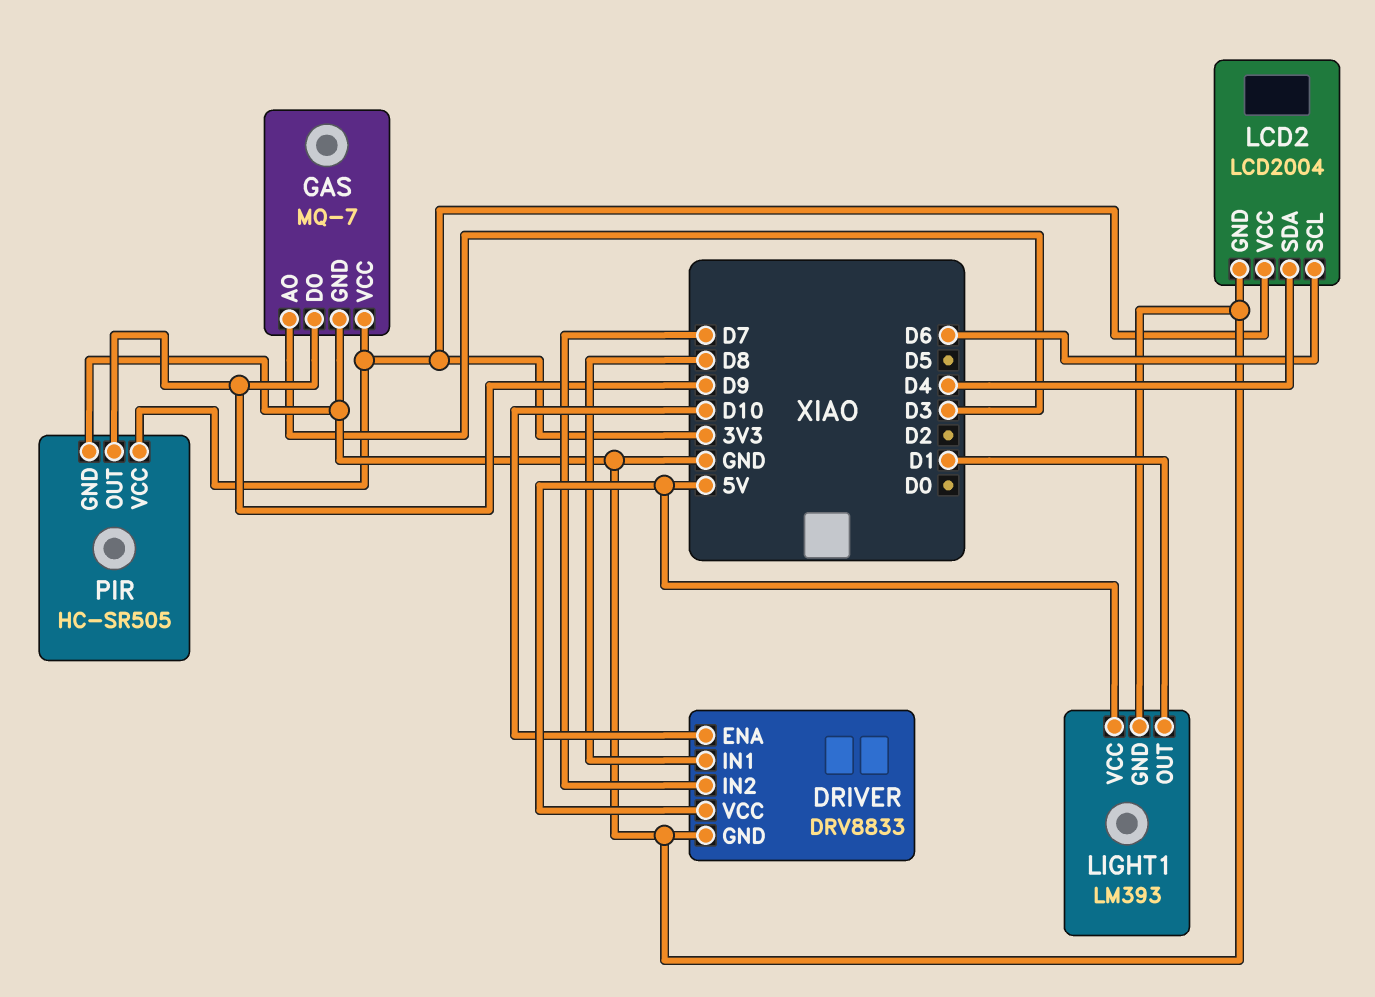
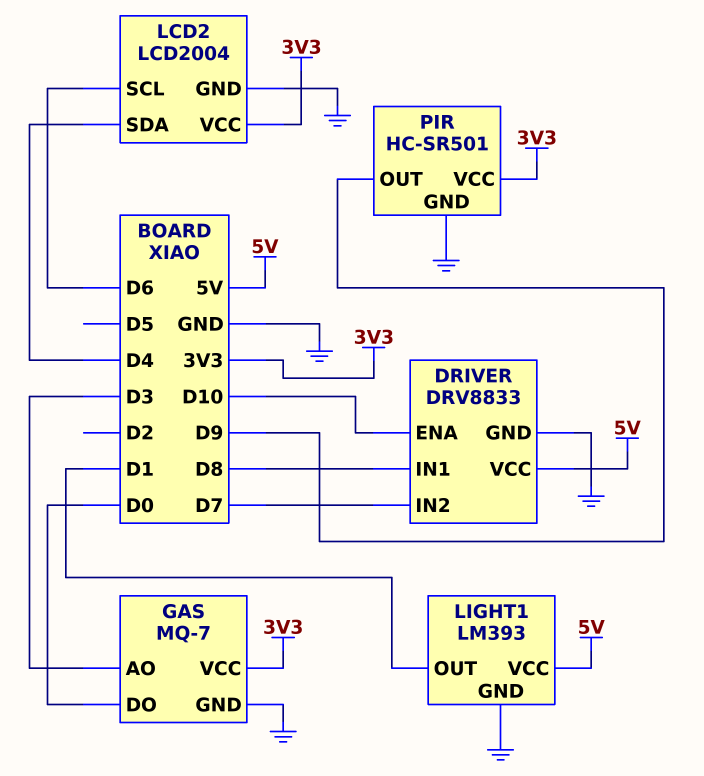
GAS pin DO: D9 -> D0
PIR: HC-SR505 -> HC-SR501

